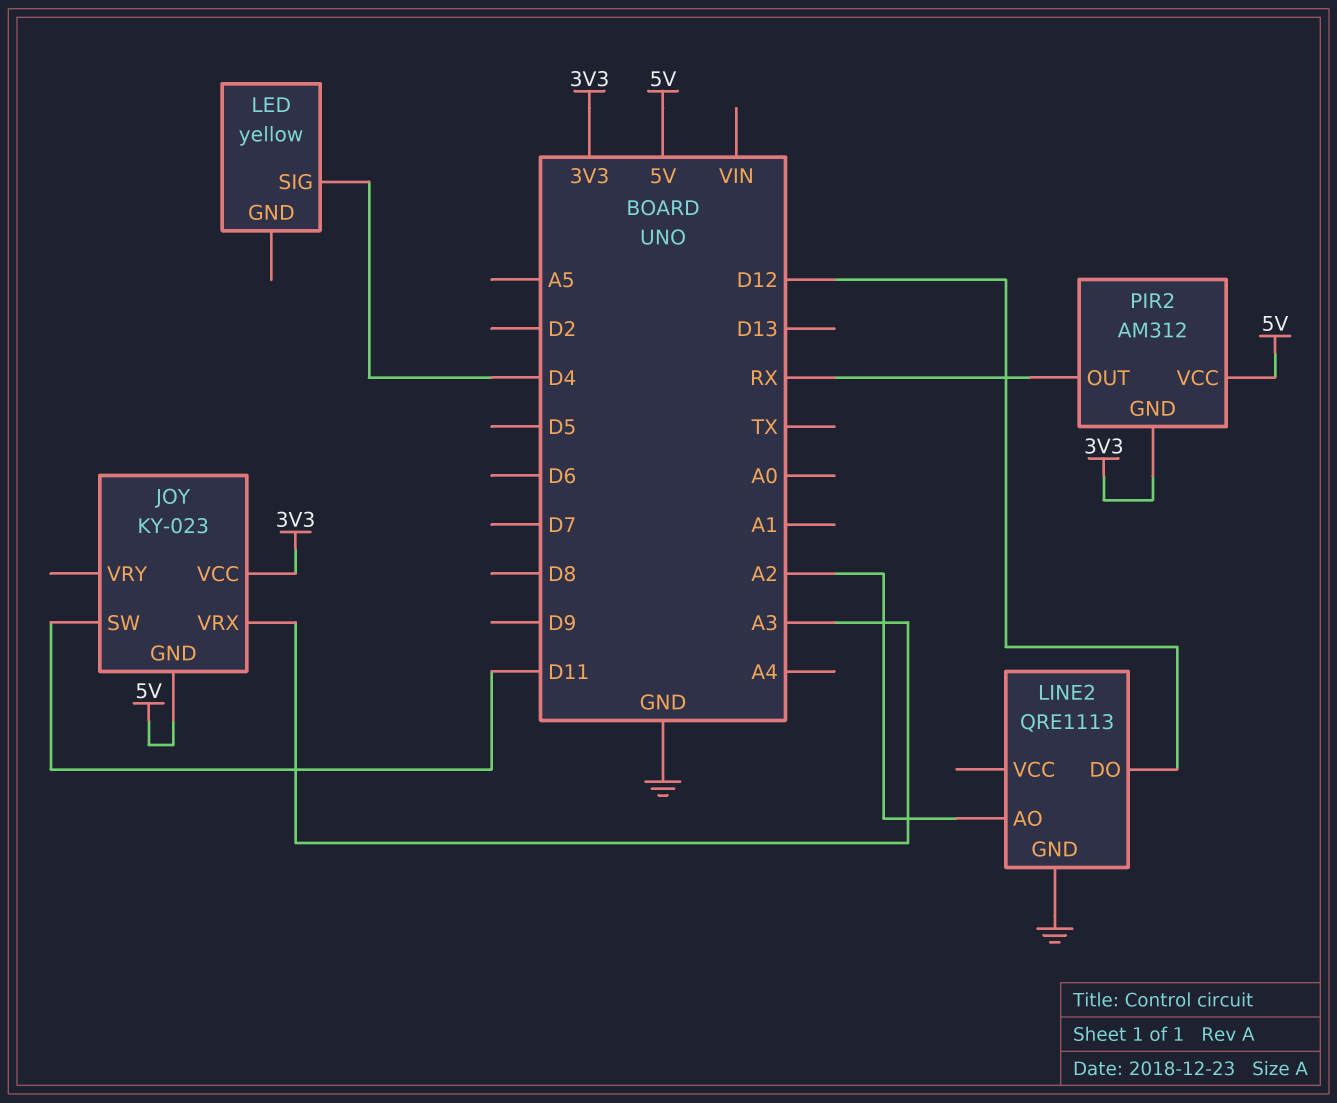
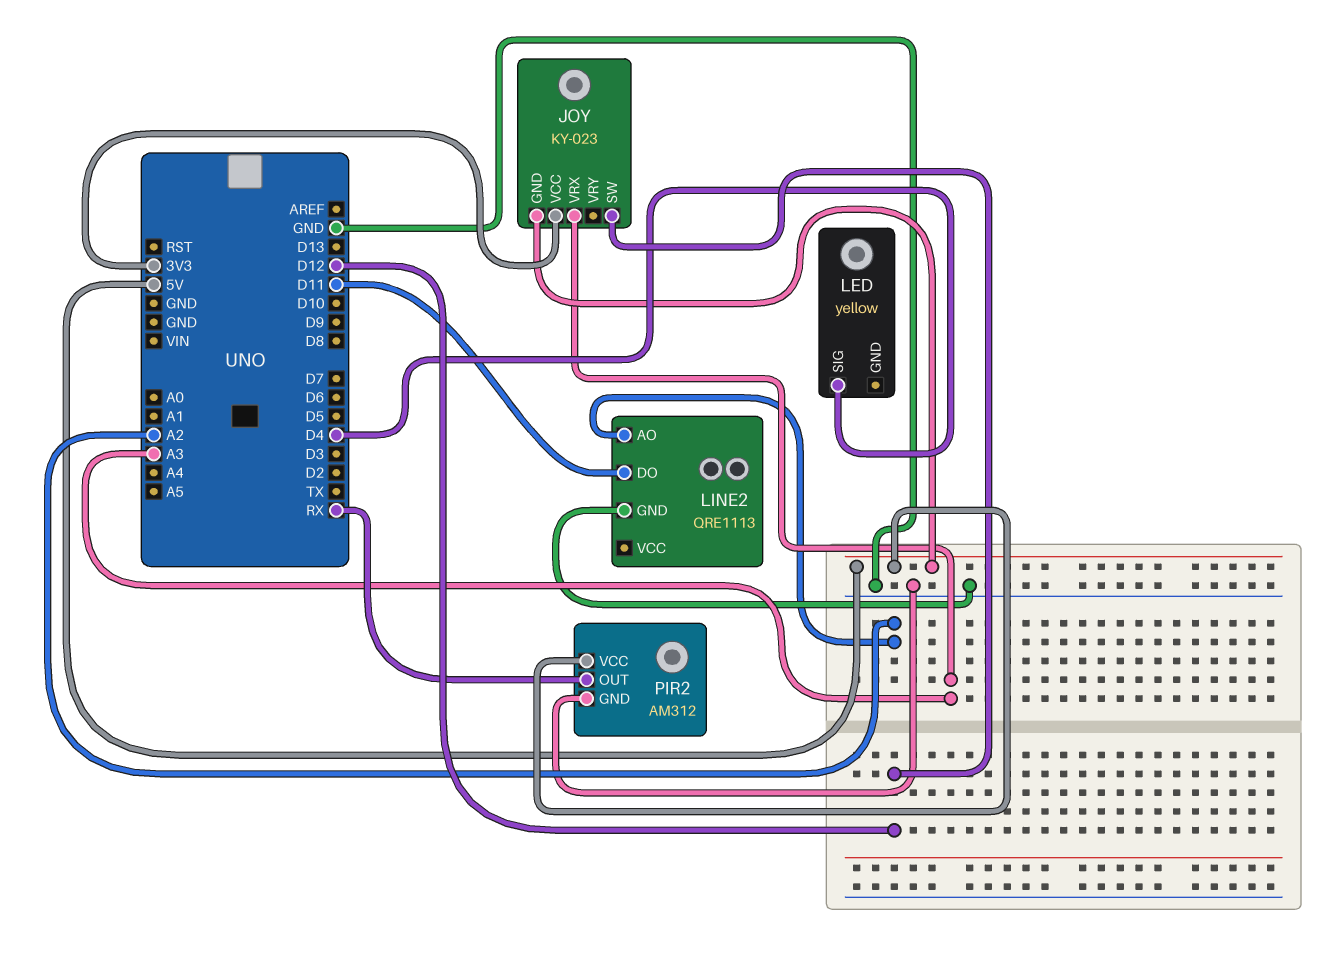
JOY pin SW: D11 -> D12
LINE2 pin DO: D12 -> D11
PIR2 pin GND: 3V3 -> GND

